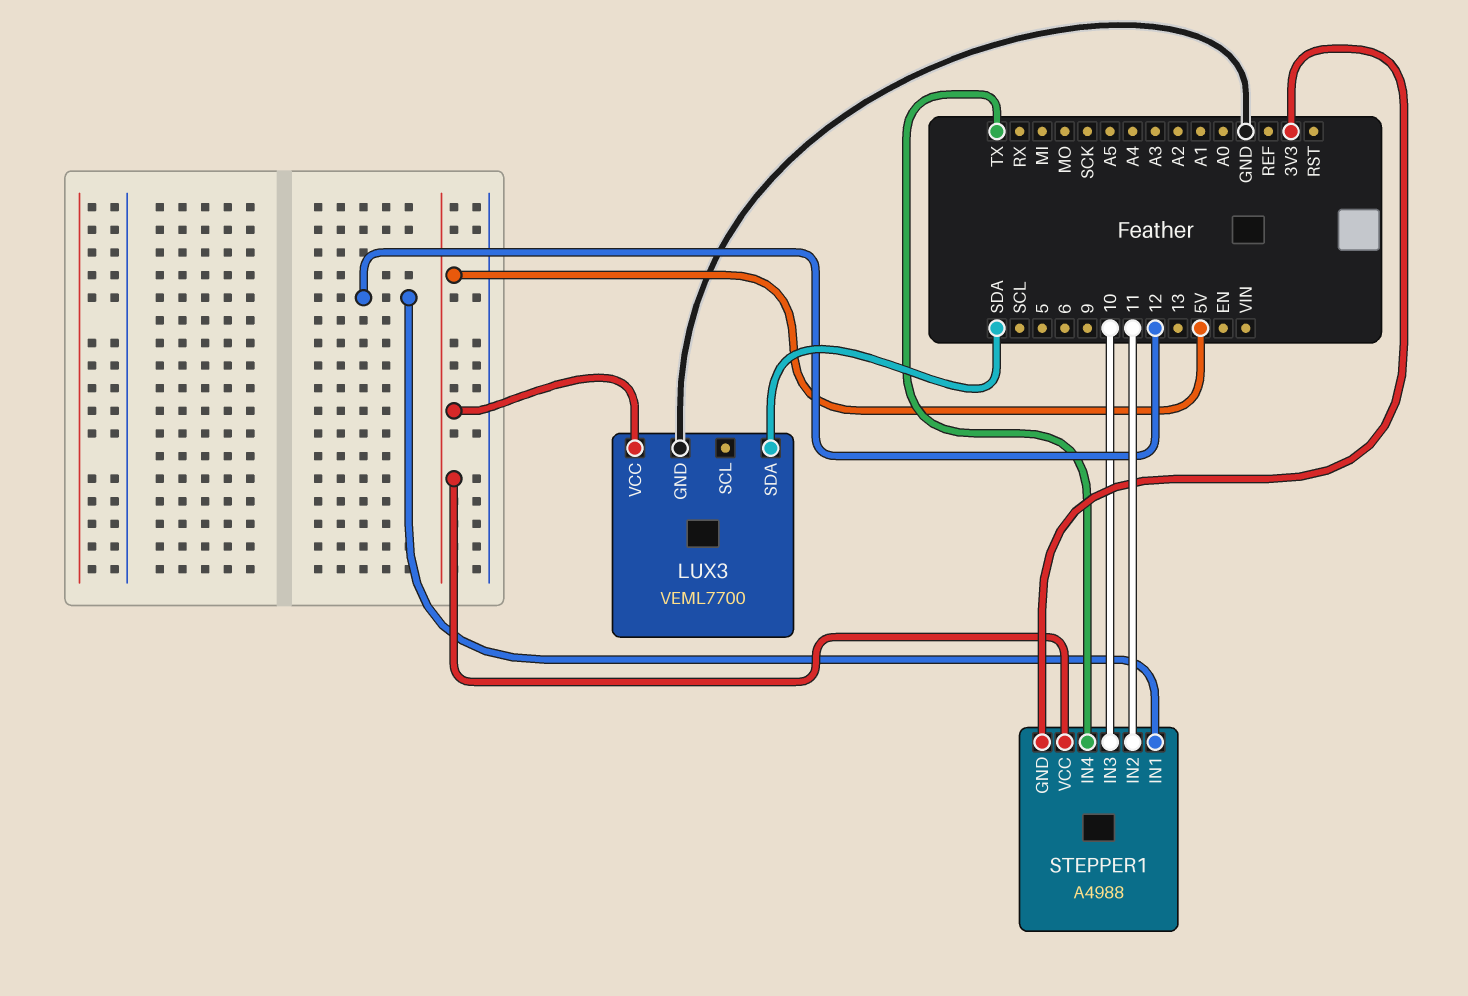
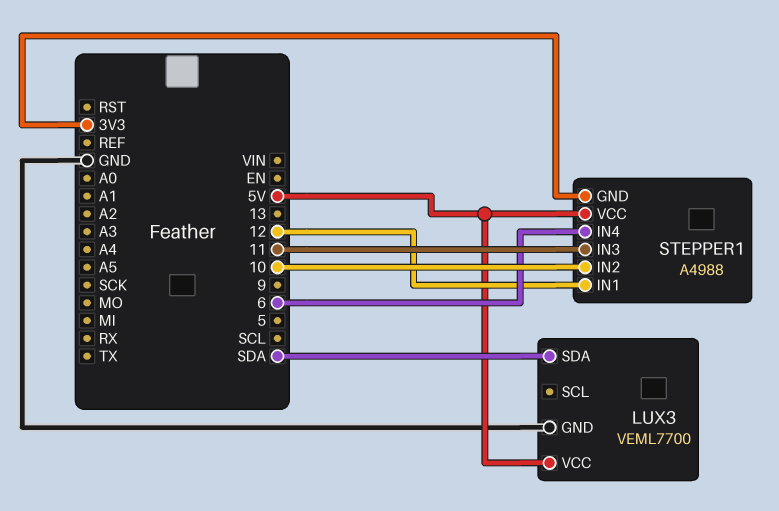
STEPPER1 pin IN2: 11 -> 10
STEPPER1 pin IN3: 10 -> 11
STEPPER1 pin IN4: TX -> 6

